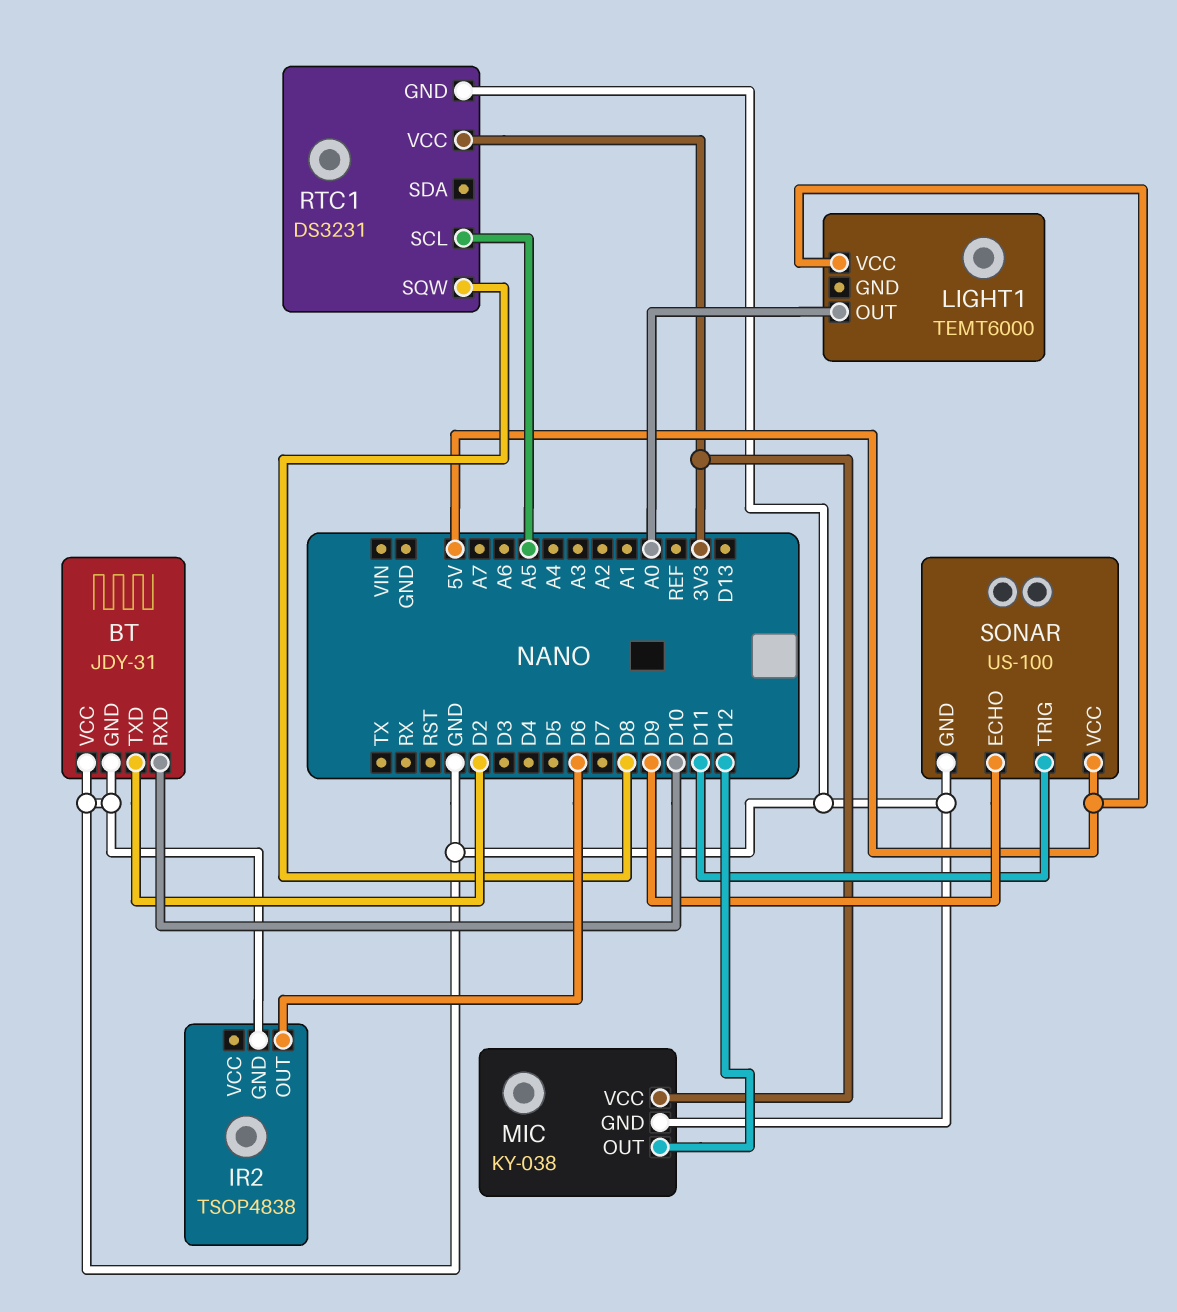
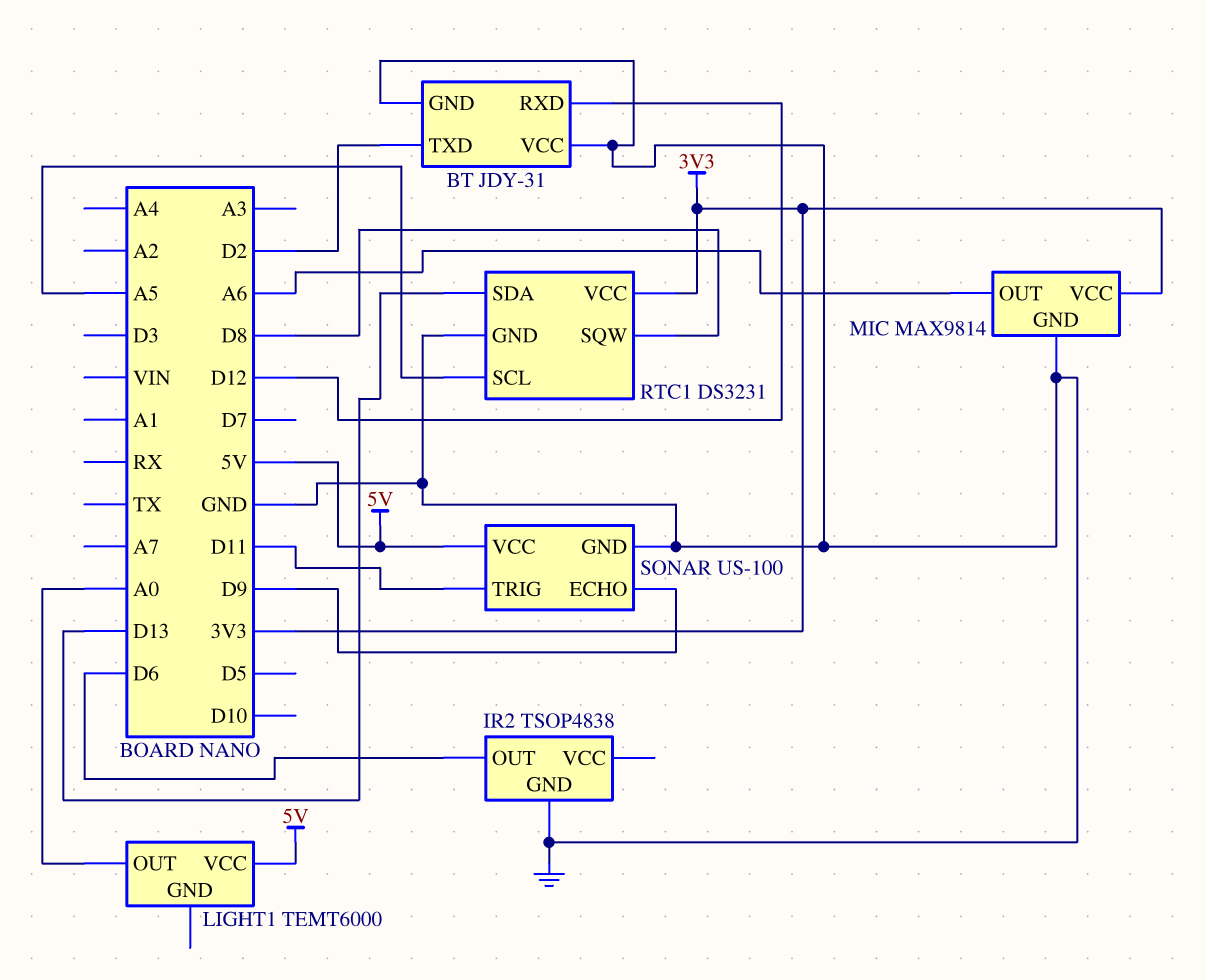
BT pin RXD: D10 -> D12
MIC: KY-038 -> MAX9814
MIC pin OUT: D12 -> A6
RTC1 pin SDA: none -> D13

